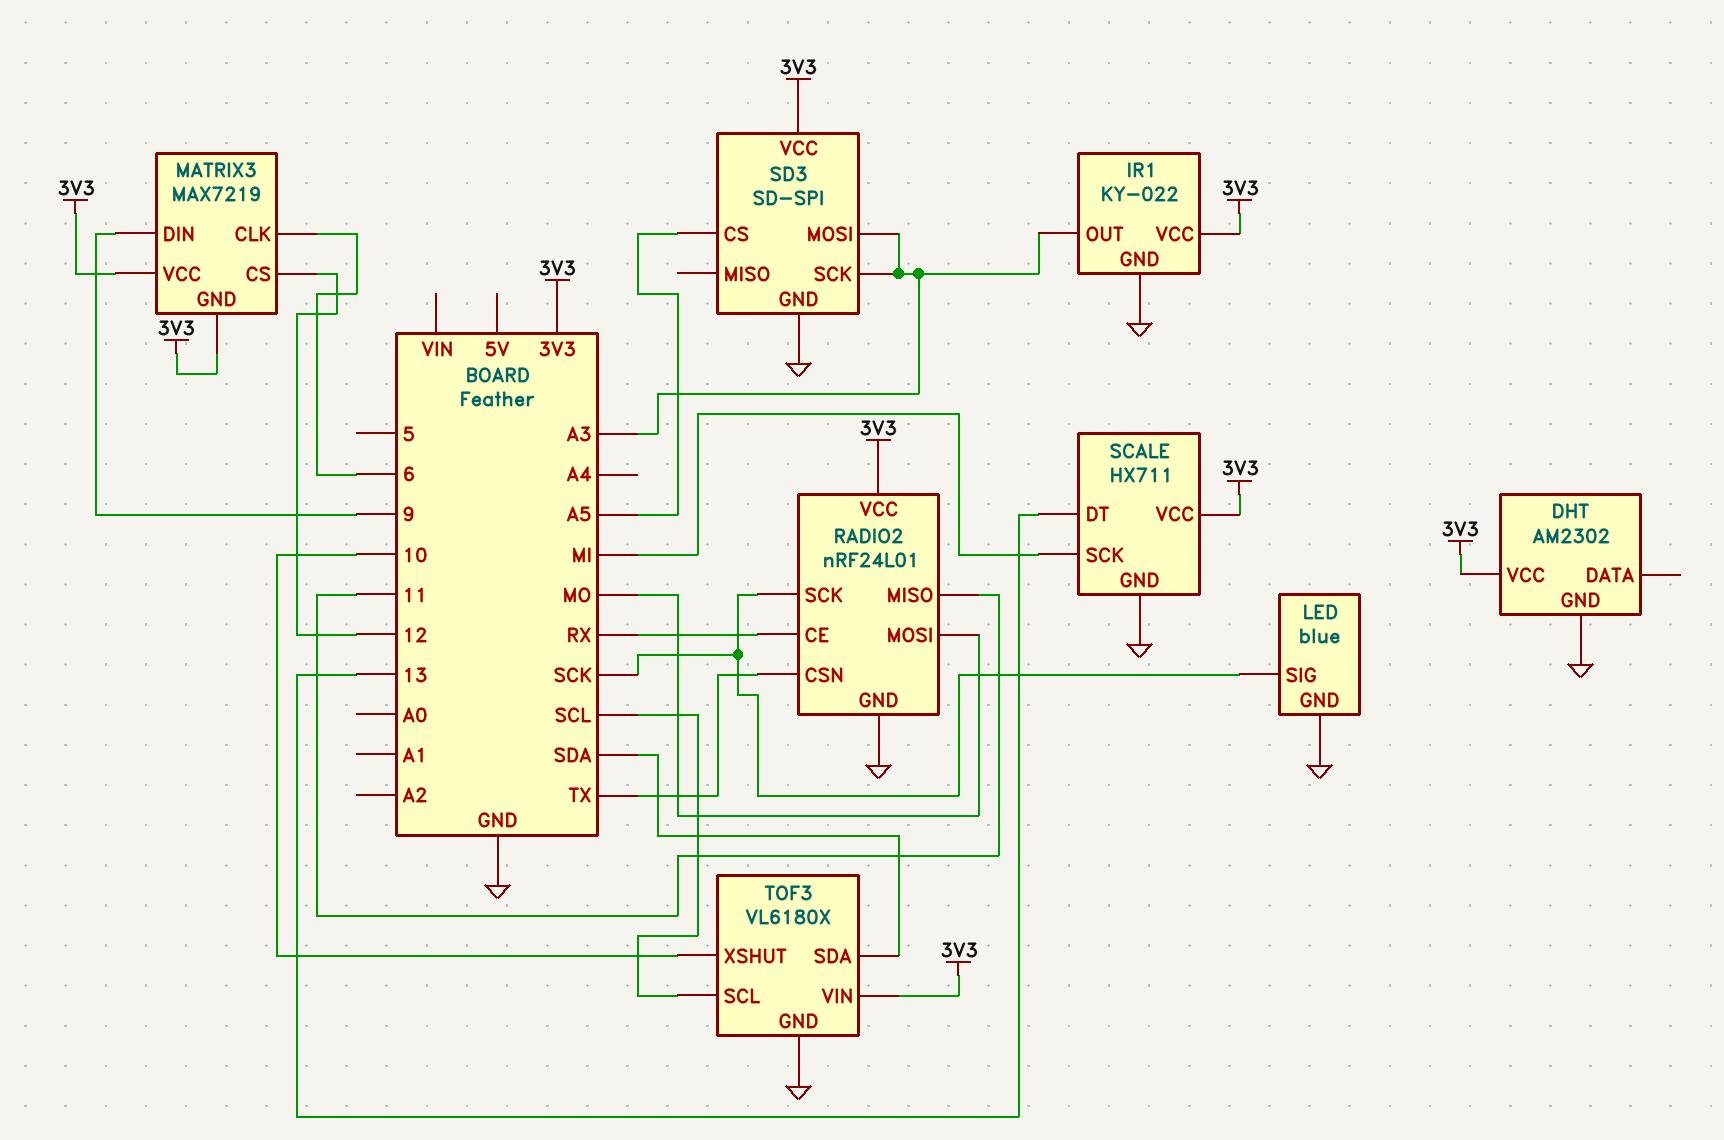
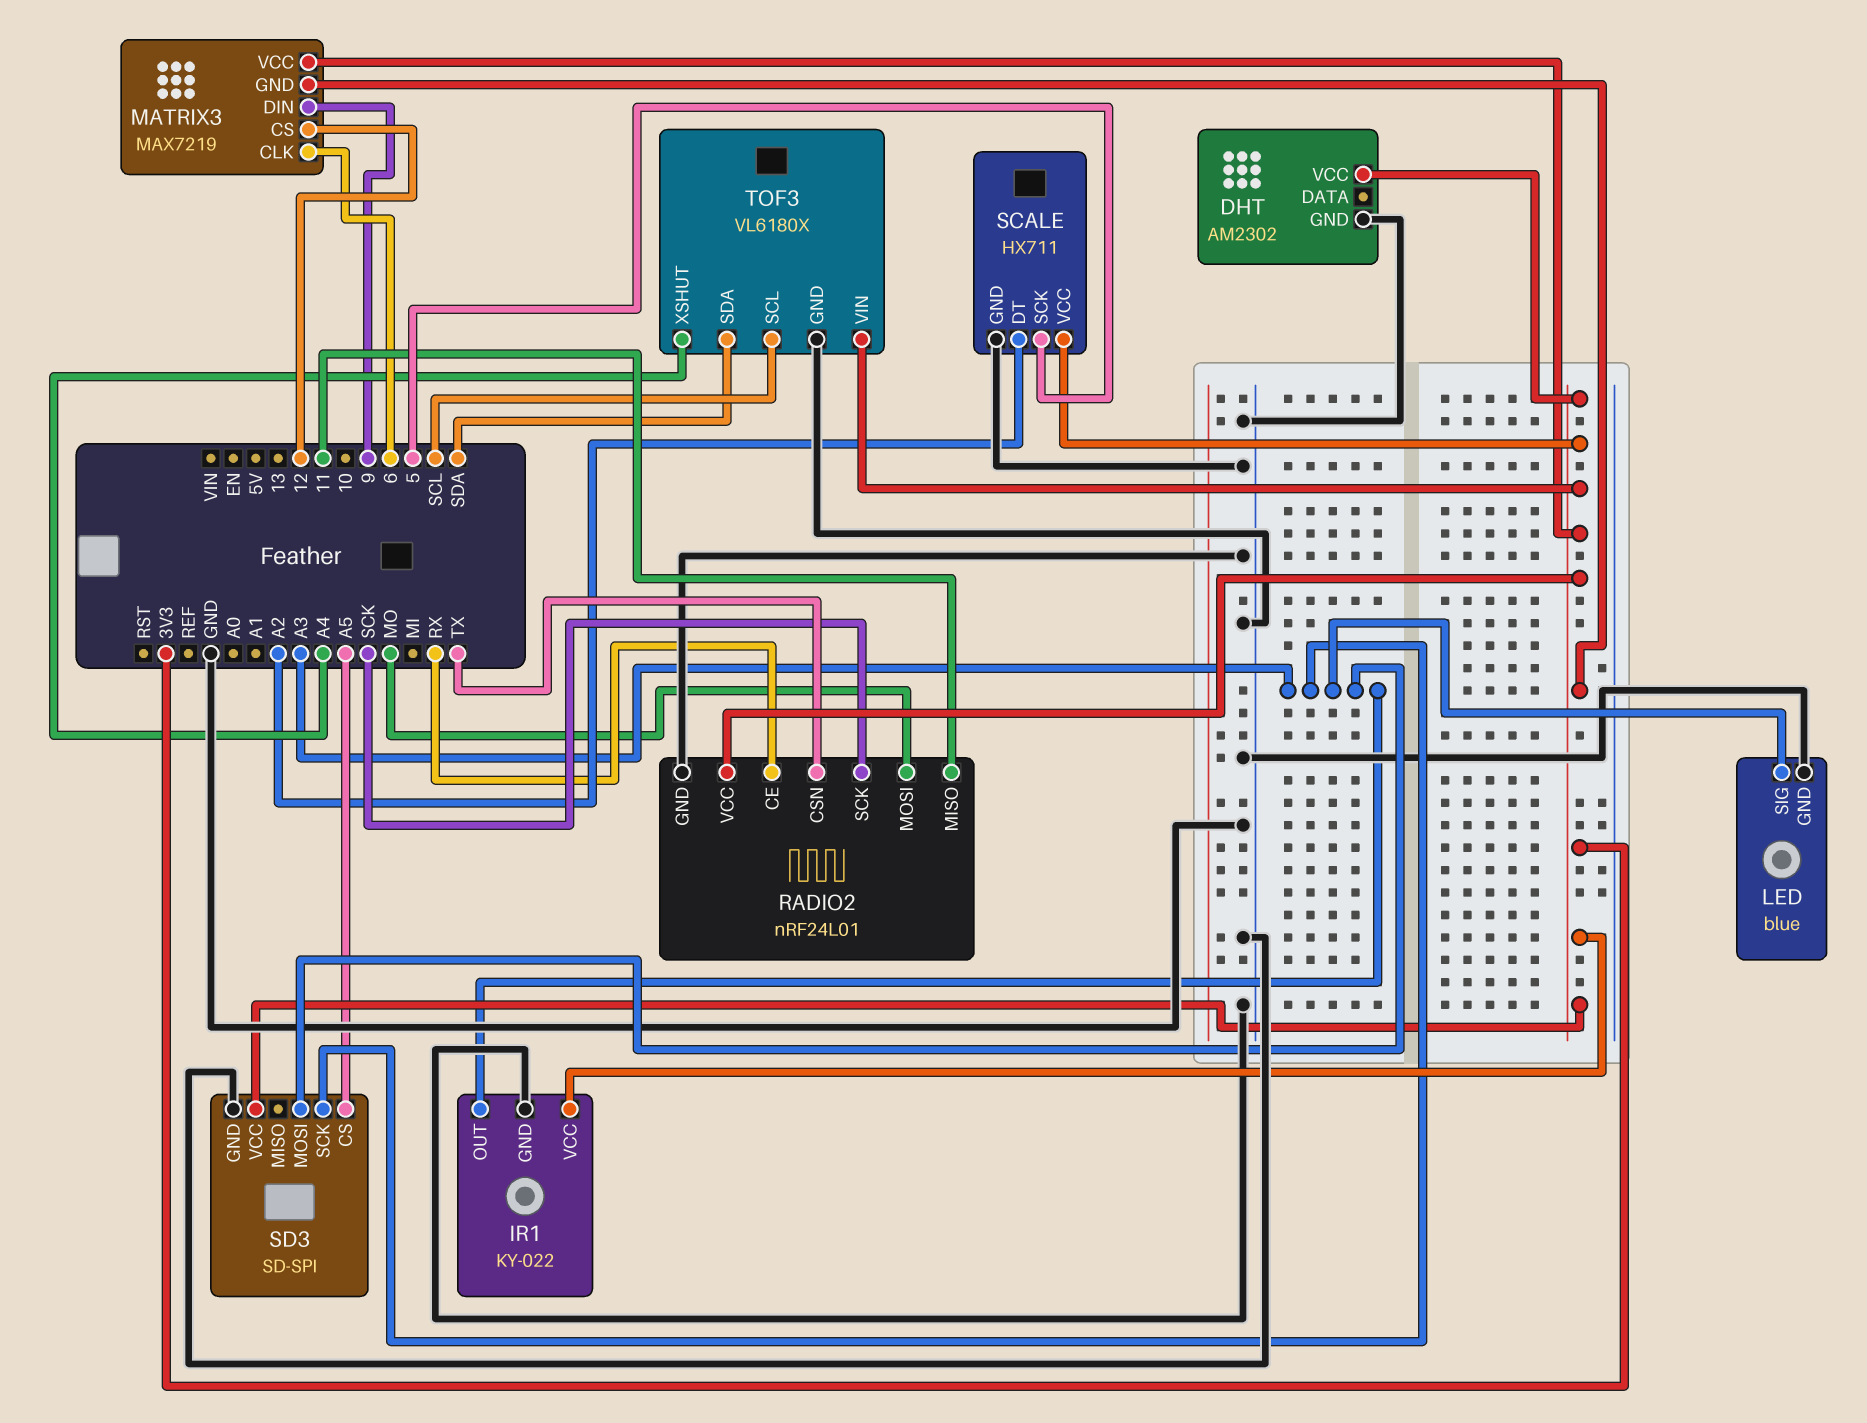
LED pin SIG: SCK -> A3
SCALE pin DT: 13 -> A2
SCALE pin SCK: MI -> 5
TOF3 pin XSHUT: 10 -> A4

